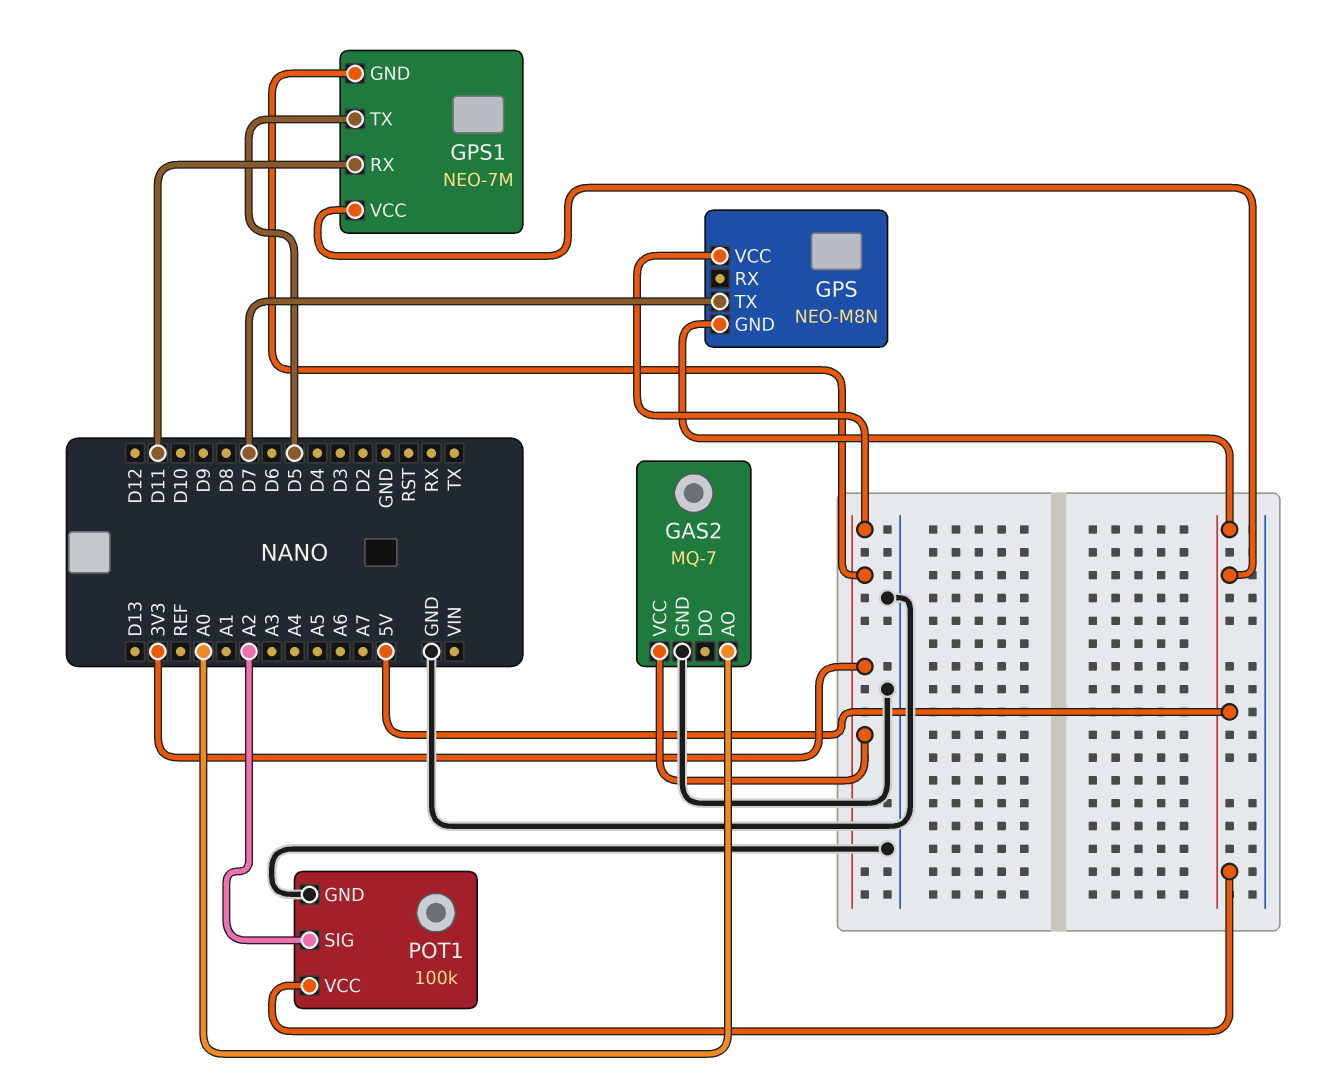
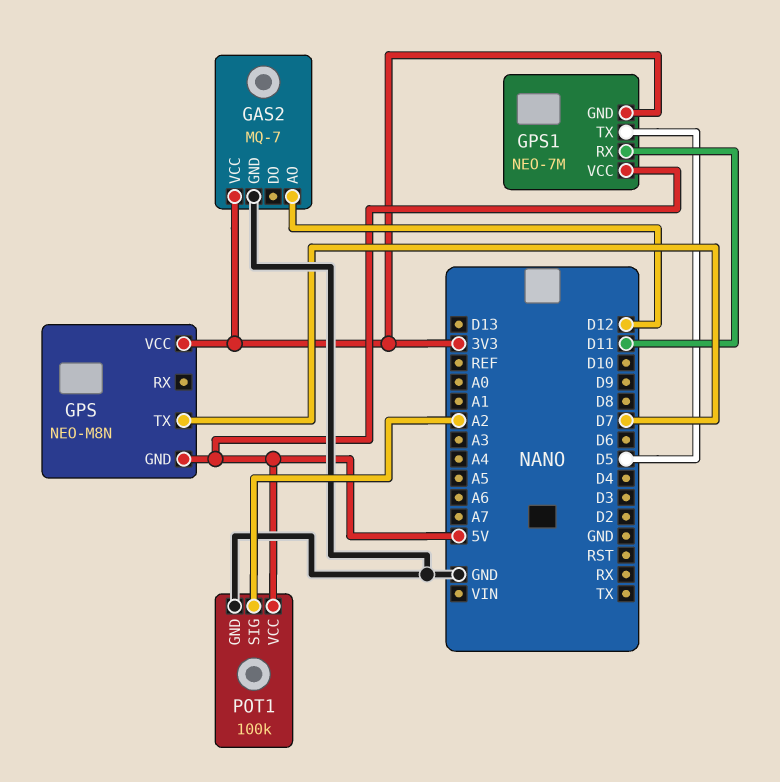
GAS2 pin AO: A0 -> D12

